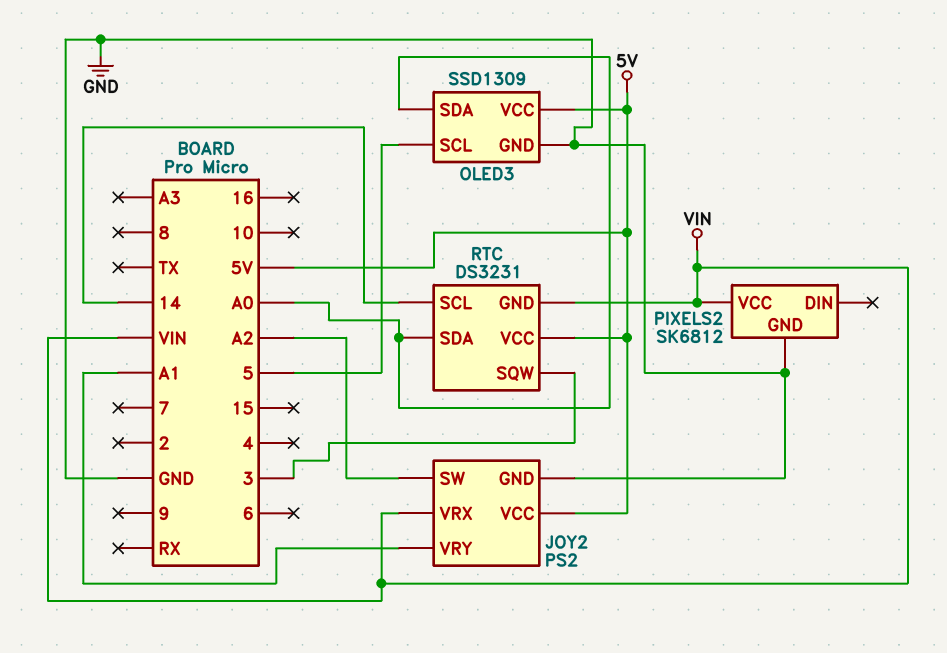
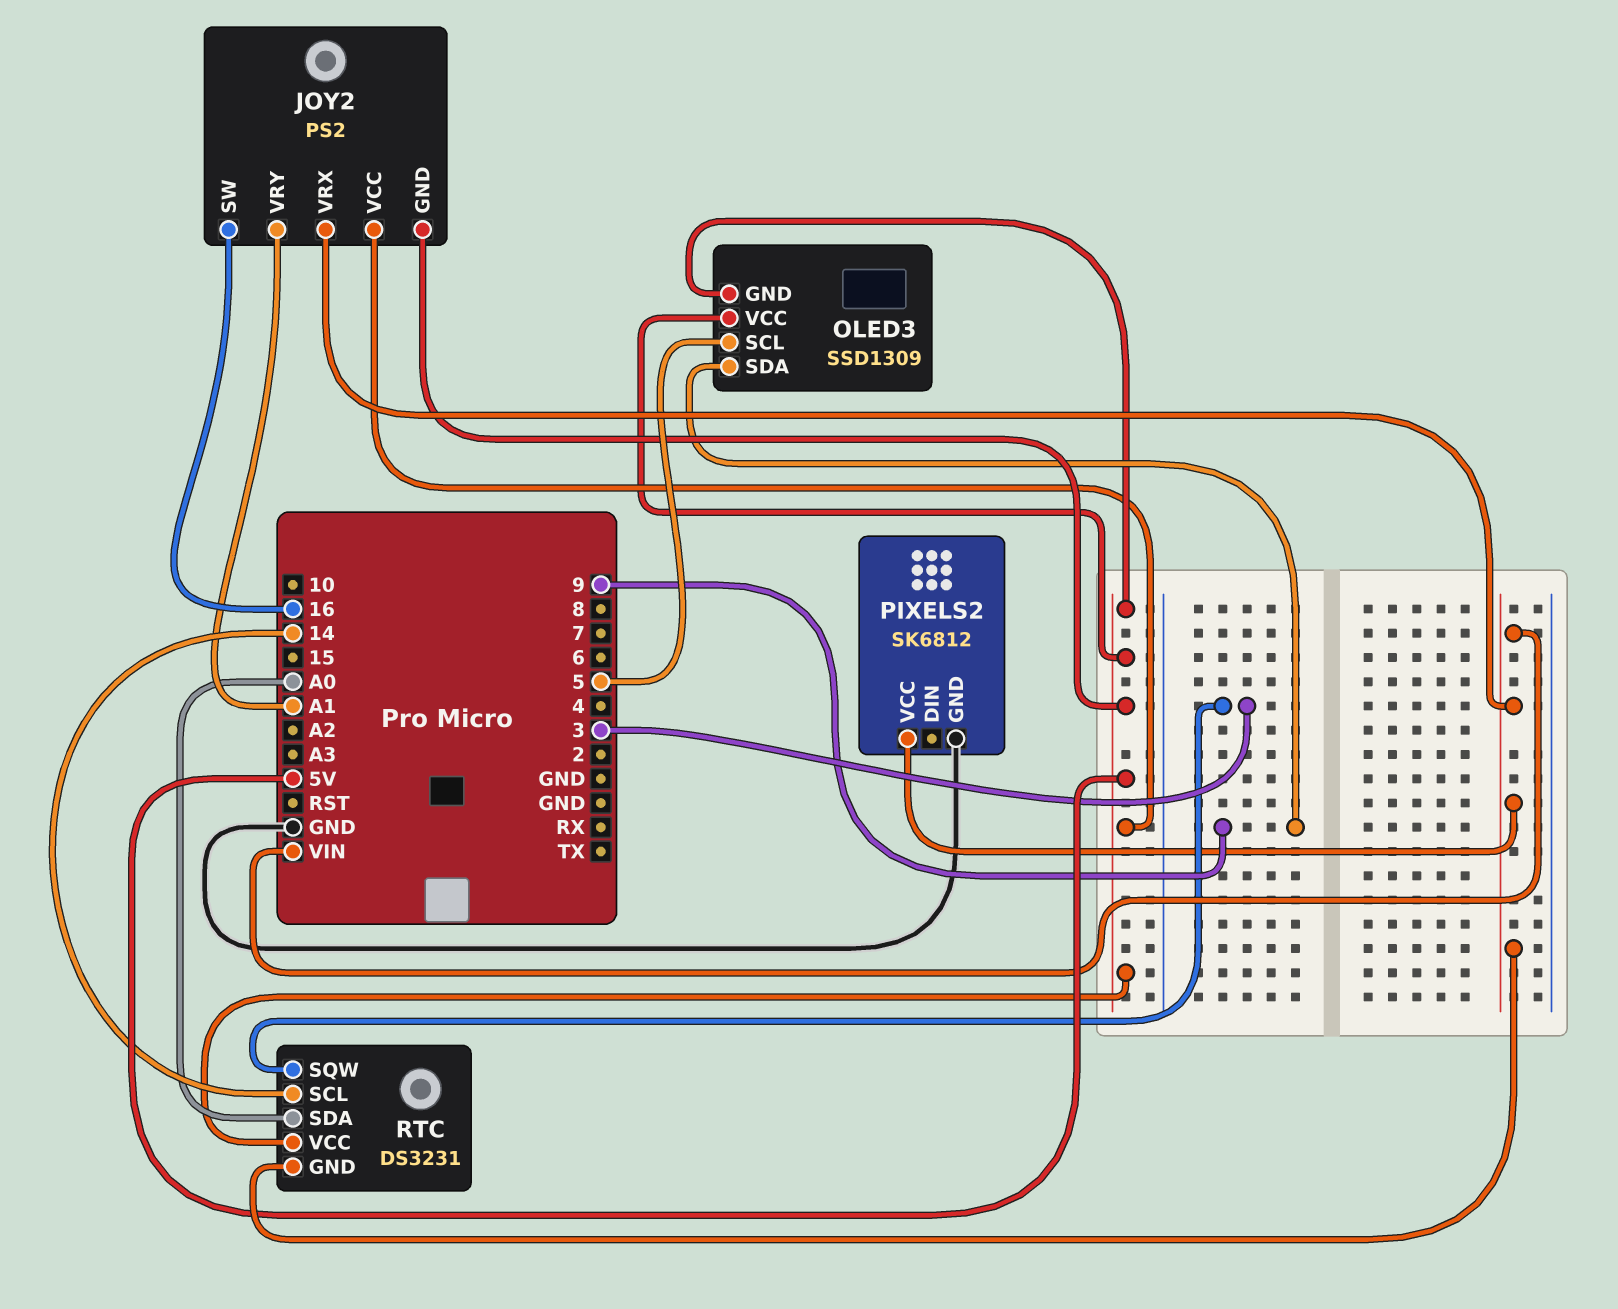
JOY2 pin GND: GND -> 5V
JOY2 pin SW: A2 -> 16
OLED3 pin GND: GND -> 5V
OLED3 pin SDA: A0 -> 9

